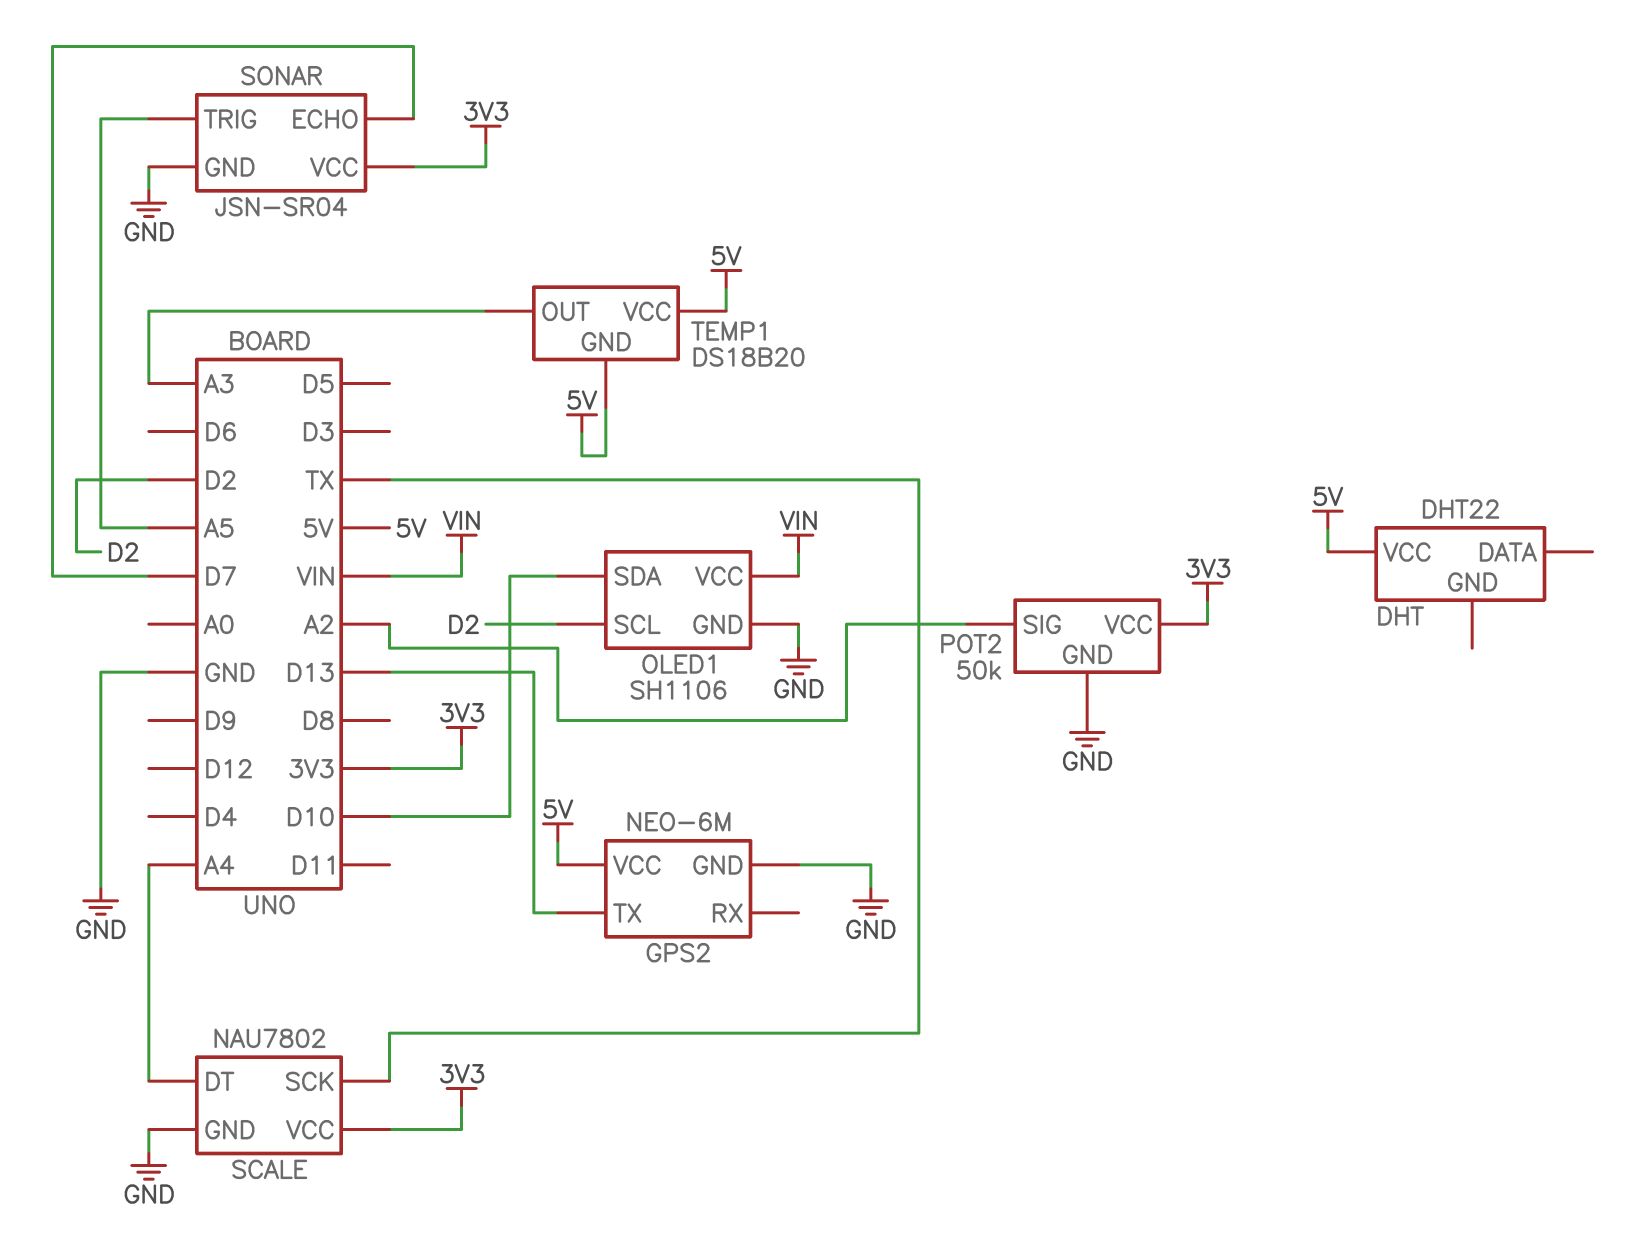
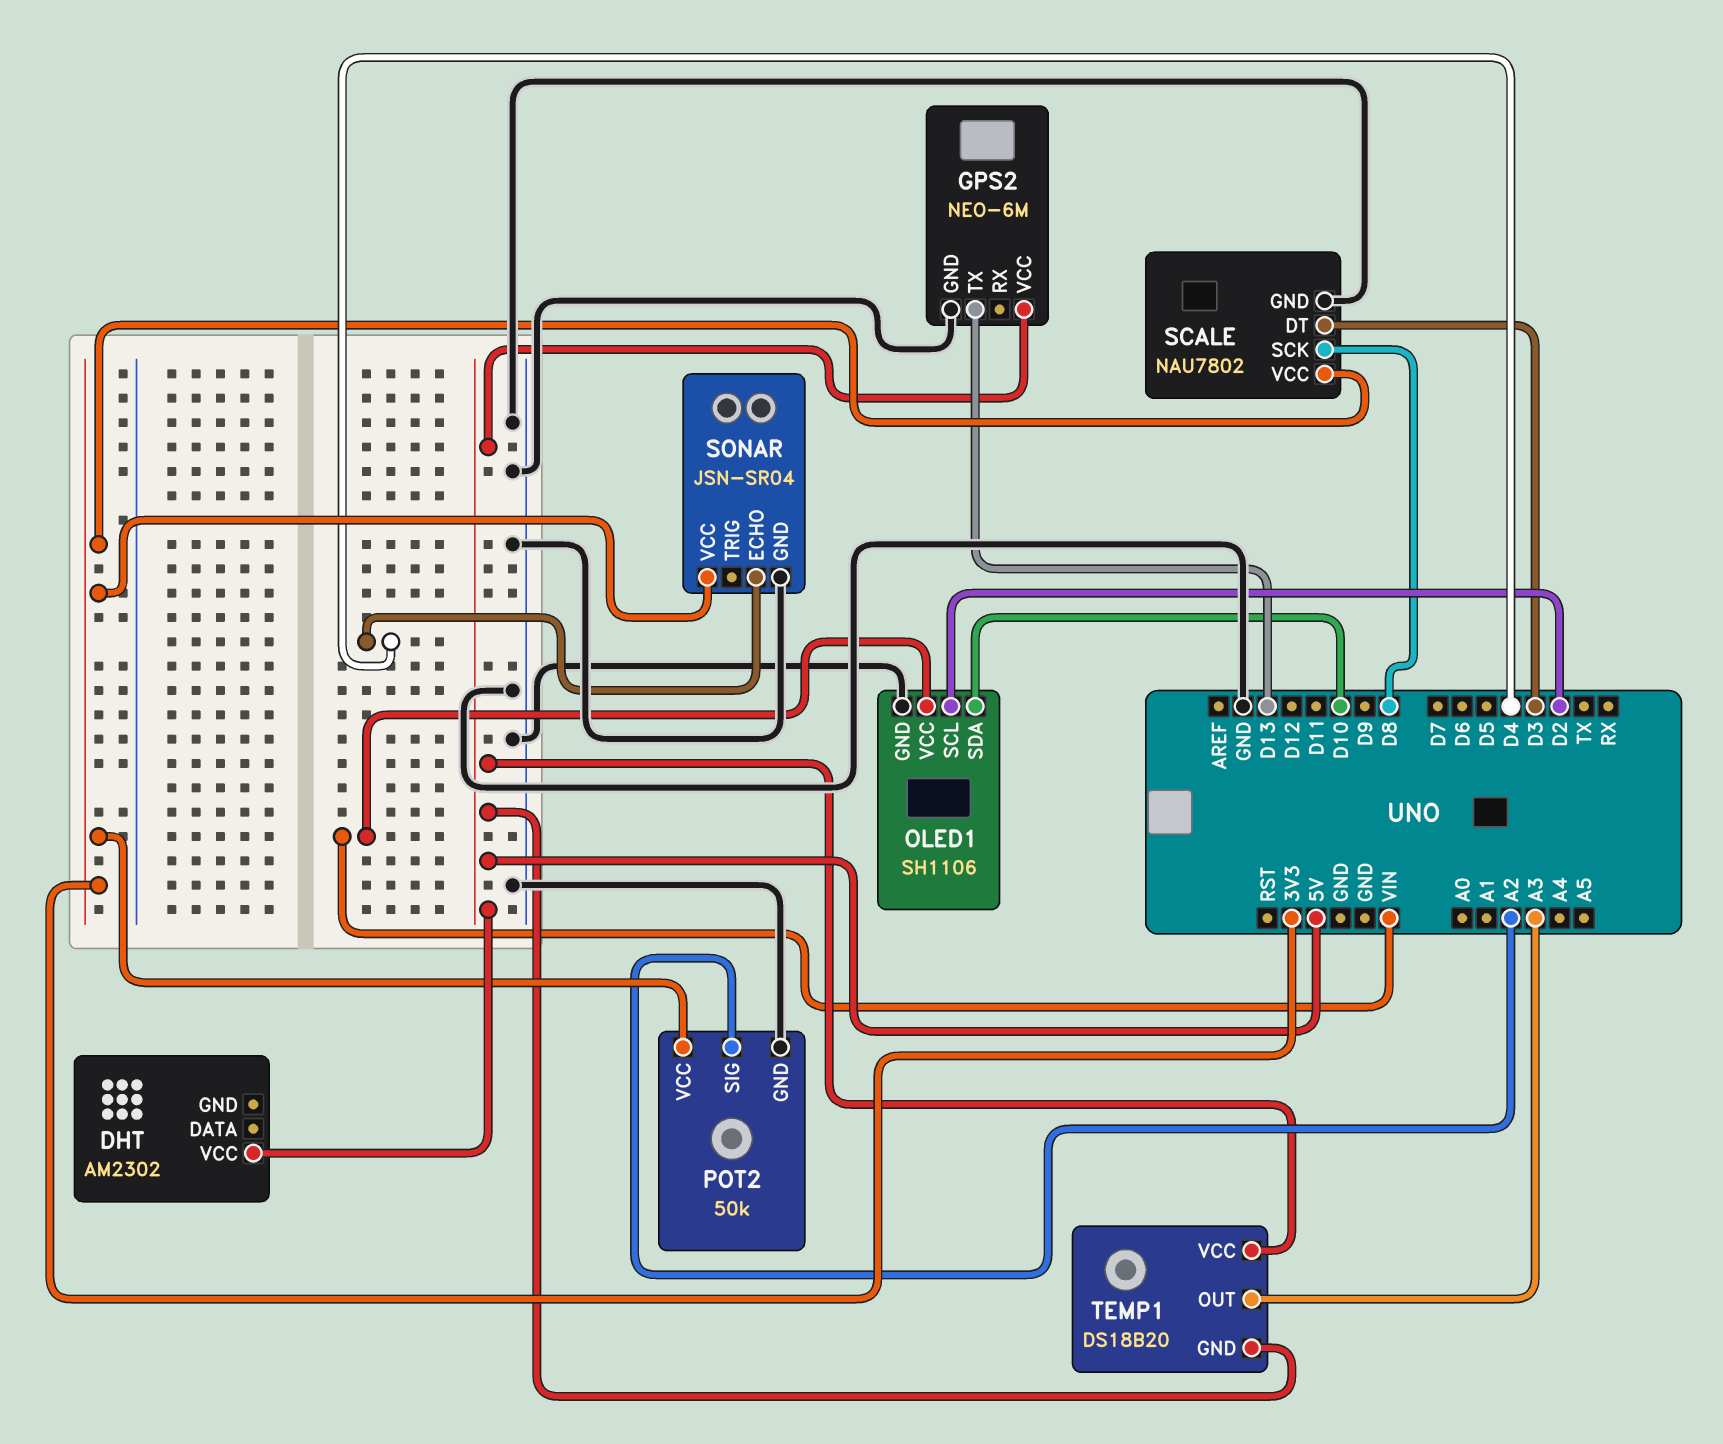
DHT: DHT22 -> AM2302
SCALE pin DT: A4 -> D3
SCALE pin SCK: TX -> D8
SONAR pin ECHO: D7 -> D4
SONAR pin TRIG: A5 -> none

